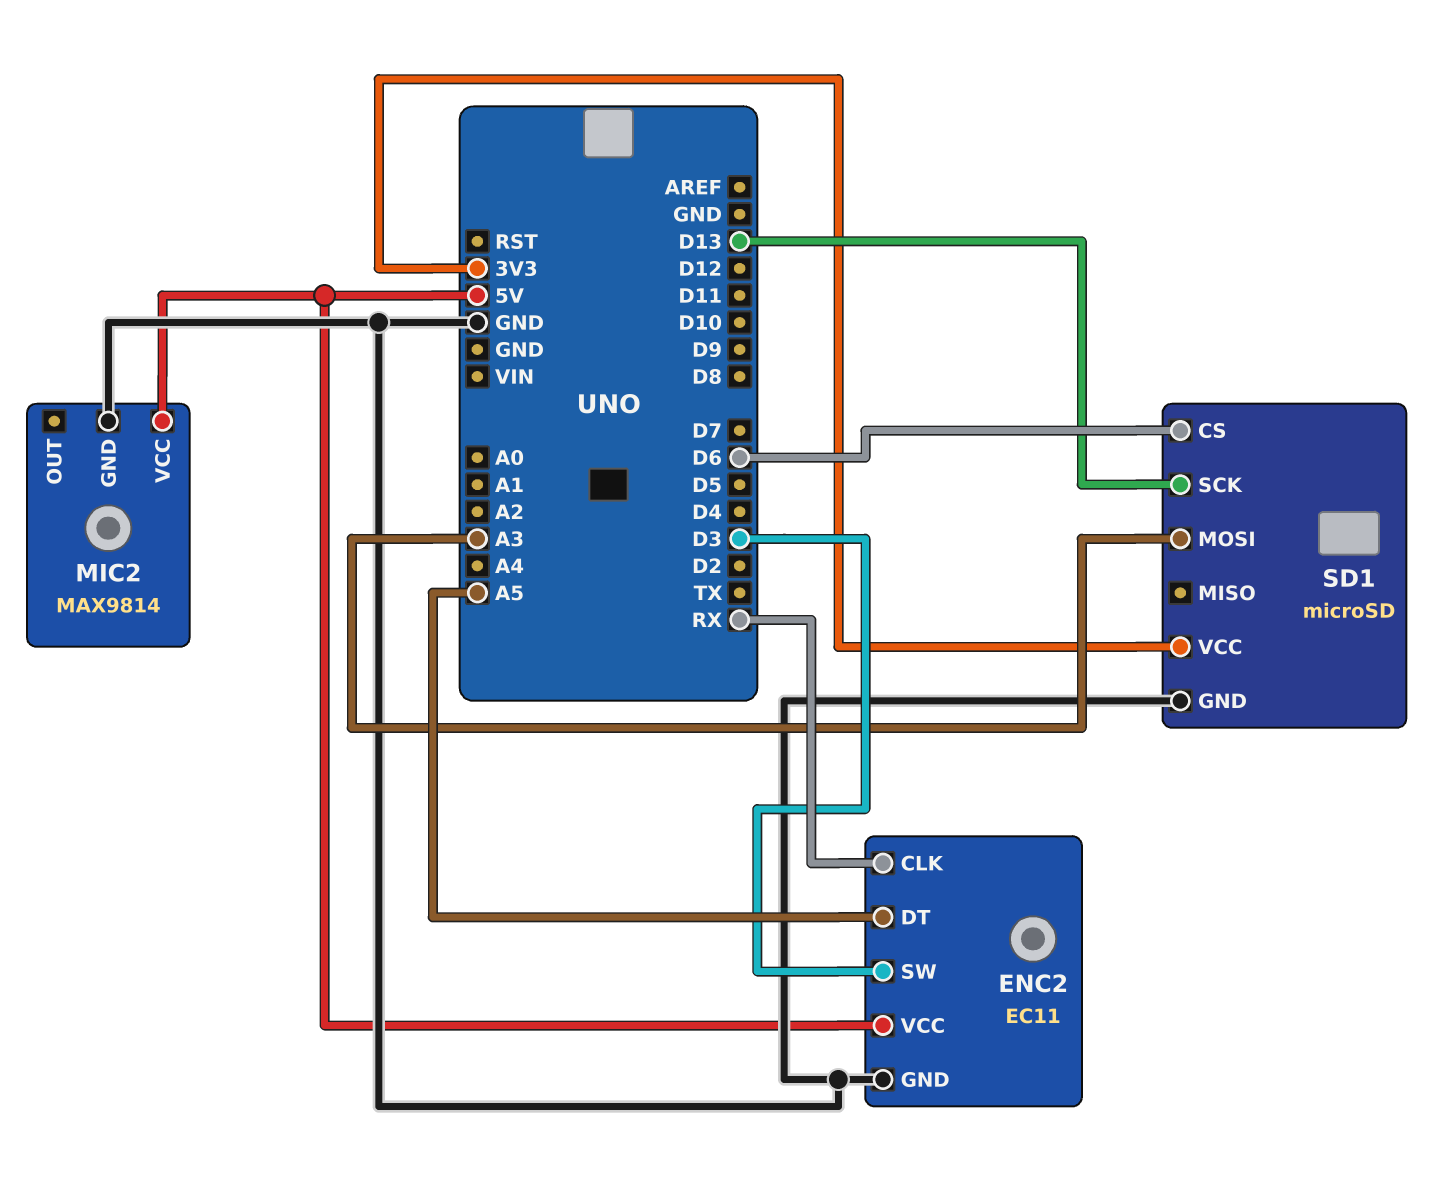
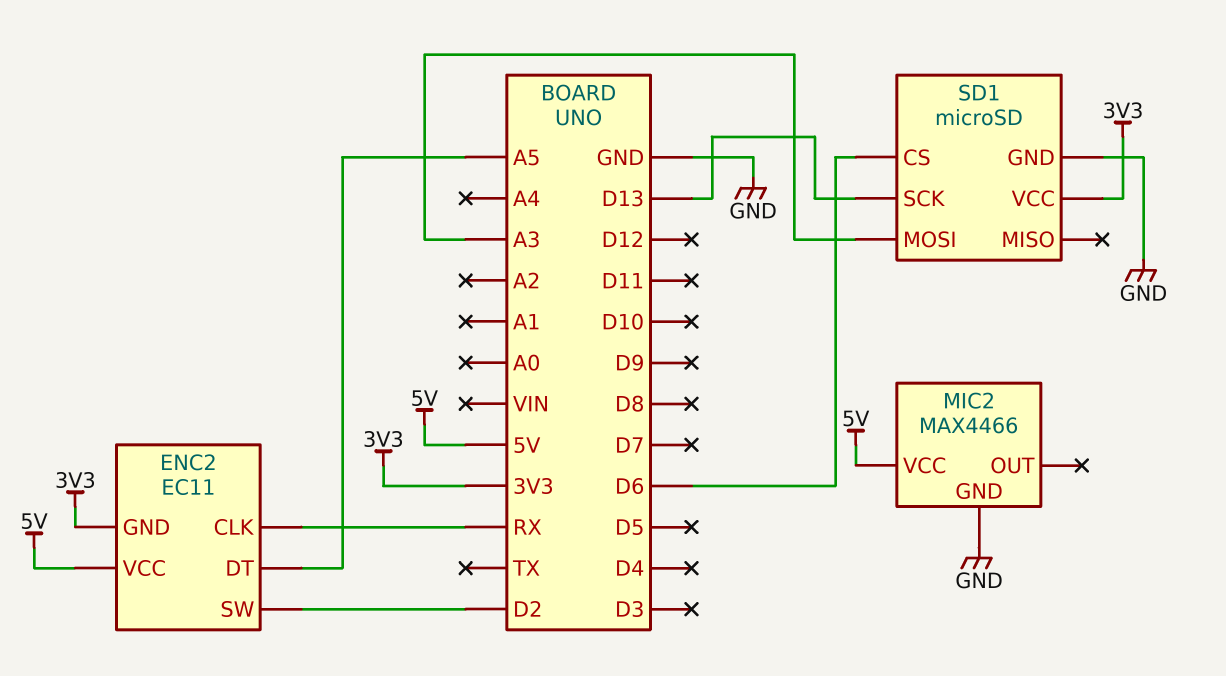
ENC2 pin GND: GND -> 3V3
ENC2 pin SW: D3 -> D2
MIC2: MAX9814 -> MAX4466

